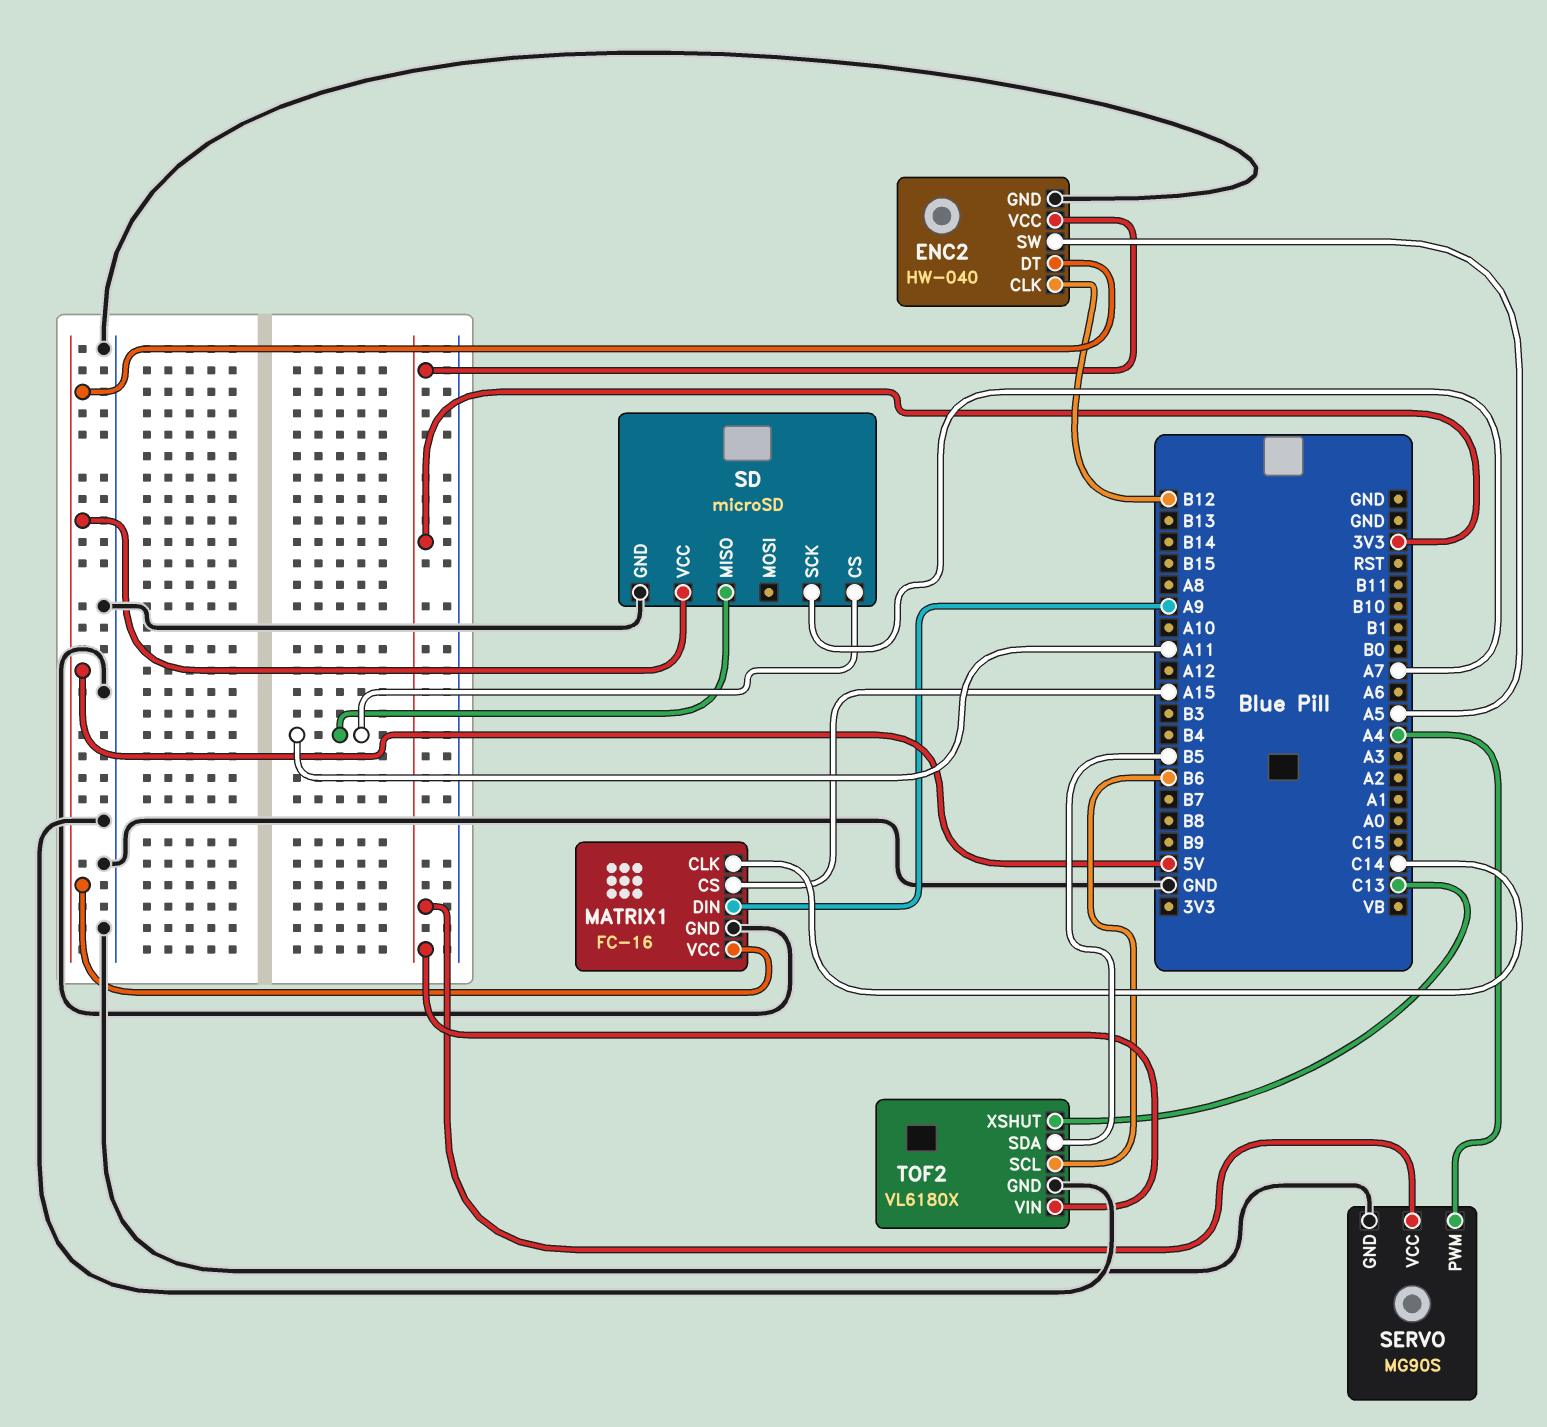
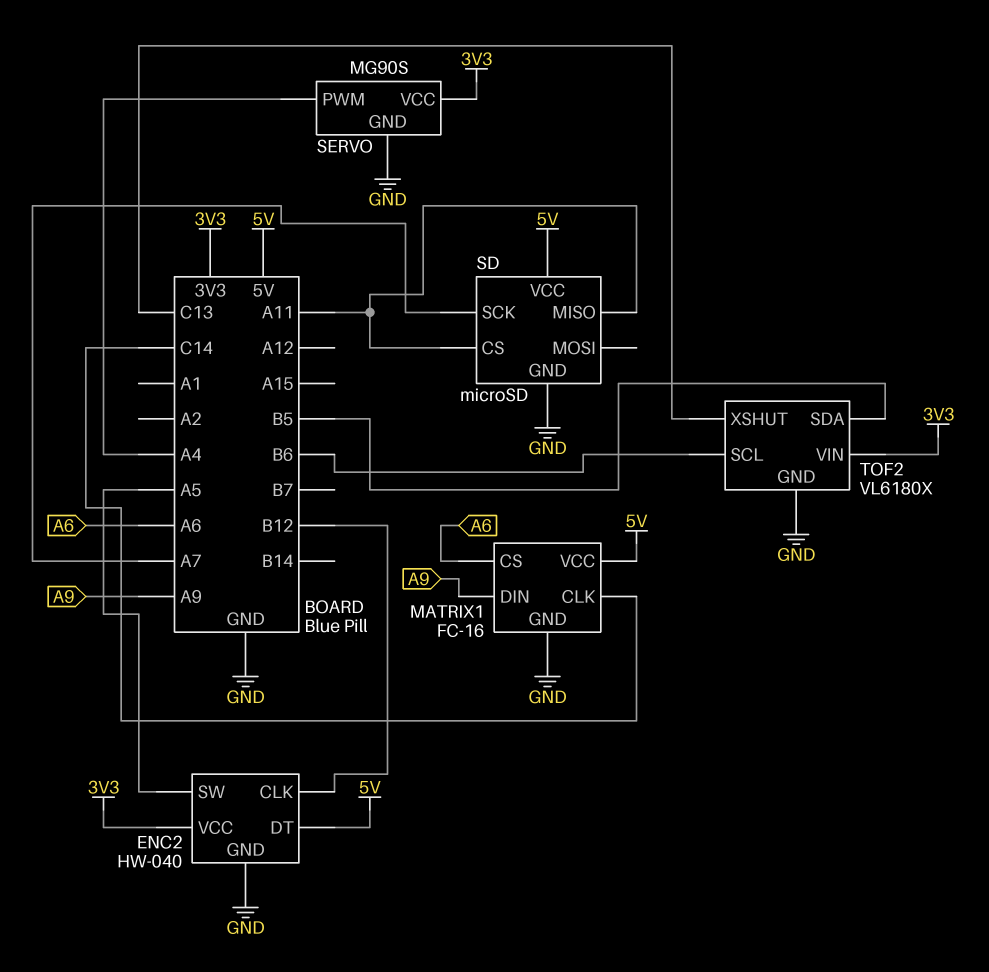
MATRIX1 pin CS: A15 -> A6

